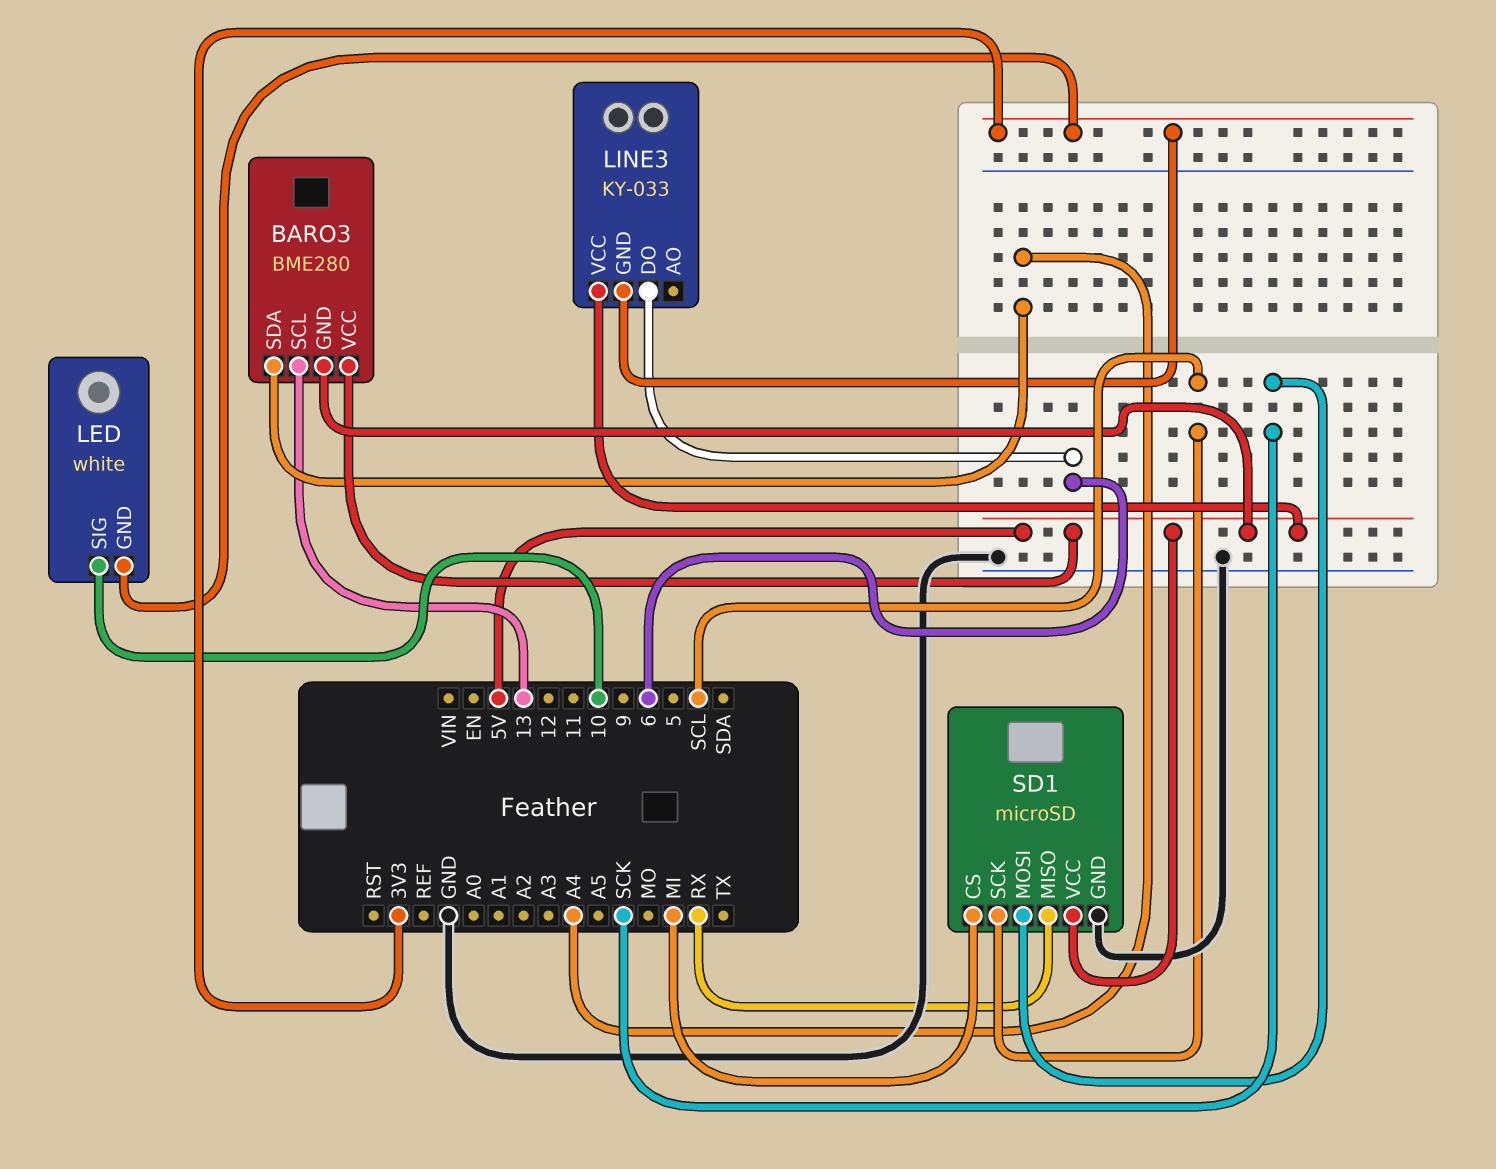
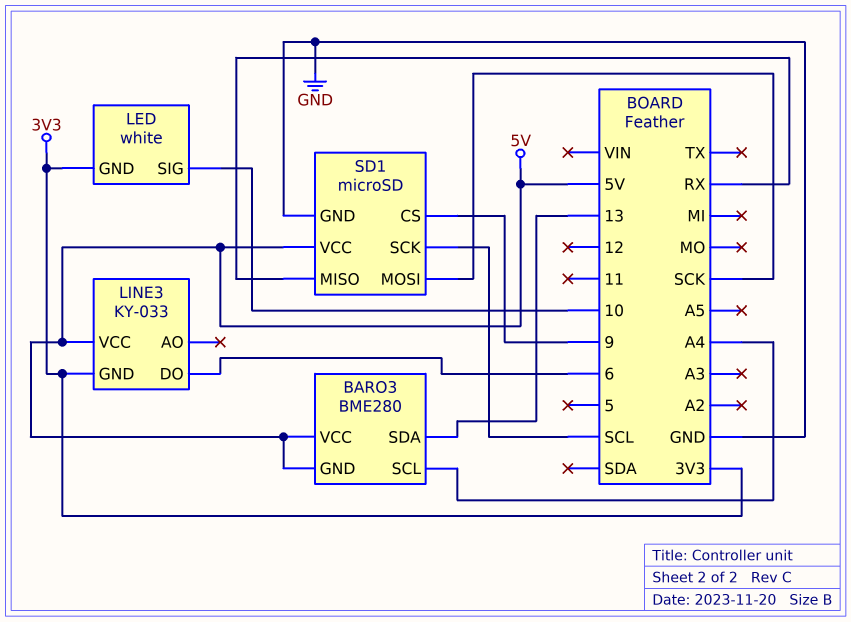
BARO3 pin SCL: 13 -> A4
BARO3 pin SDA: A4 -> 13
SD1 pin CS: MI -> 9

